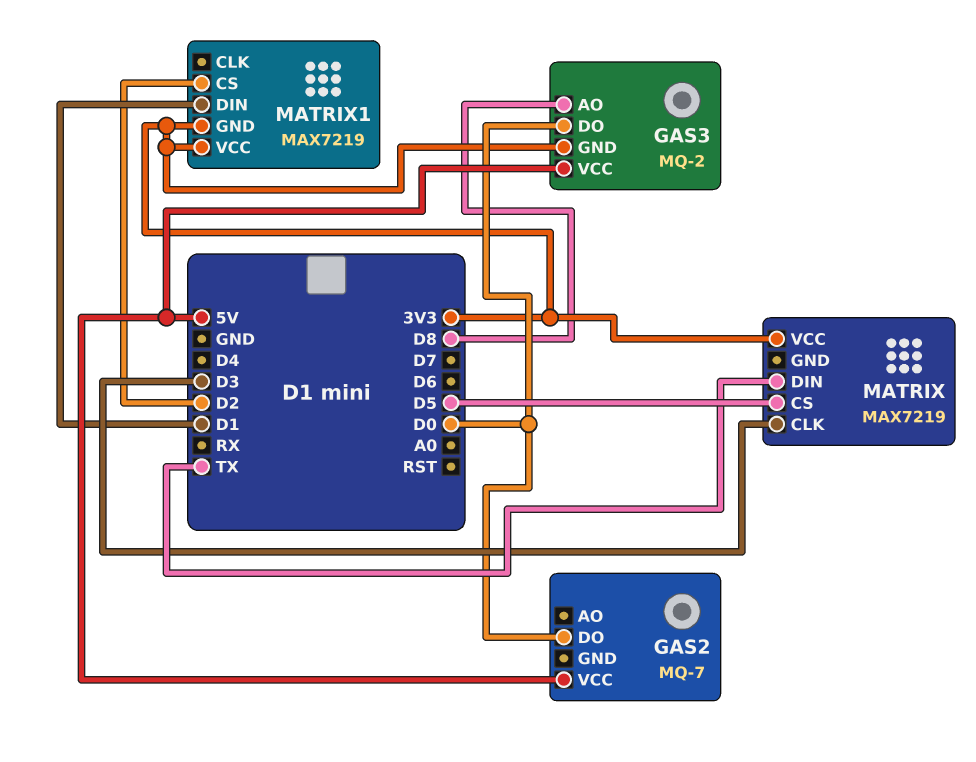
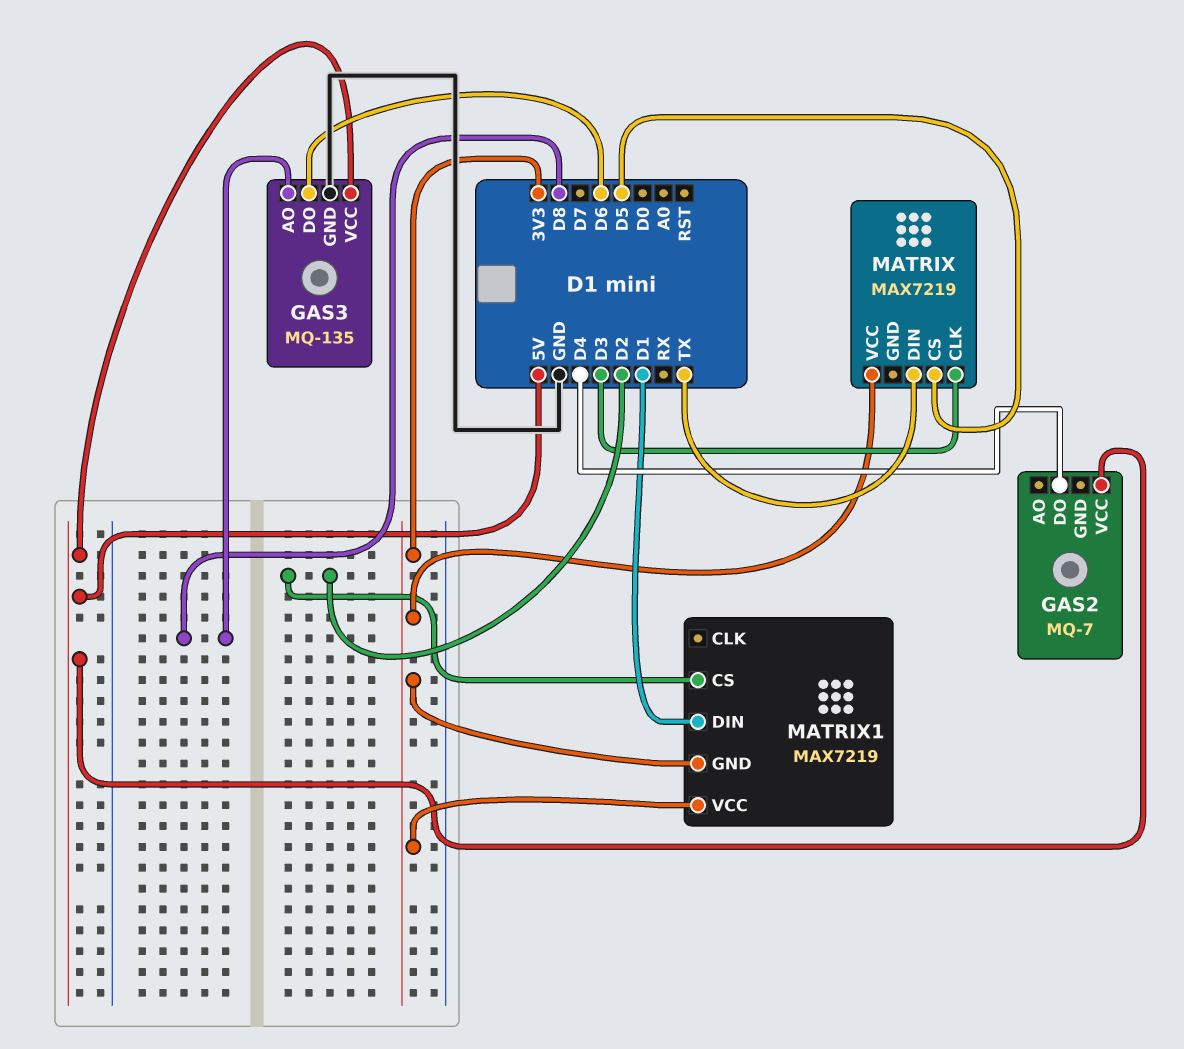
GAS2 pin DO: D0 -> D4
GAS3: MQ-2 -> MQ-135
GAS3 pin DO: D0 -> D6
GAS3 pin GND: 3V3 -> GND

